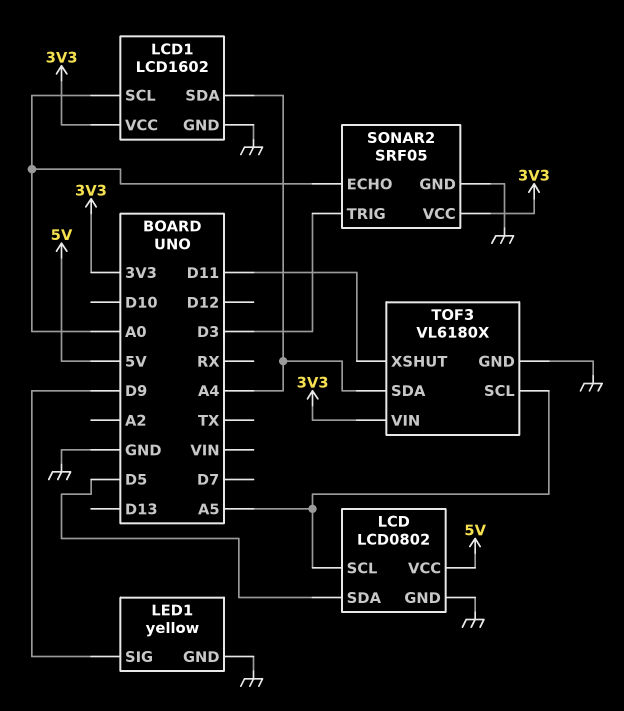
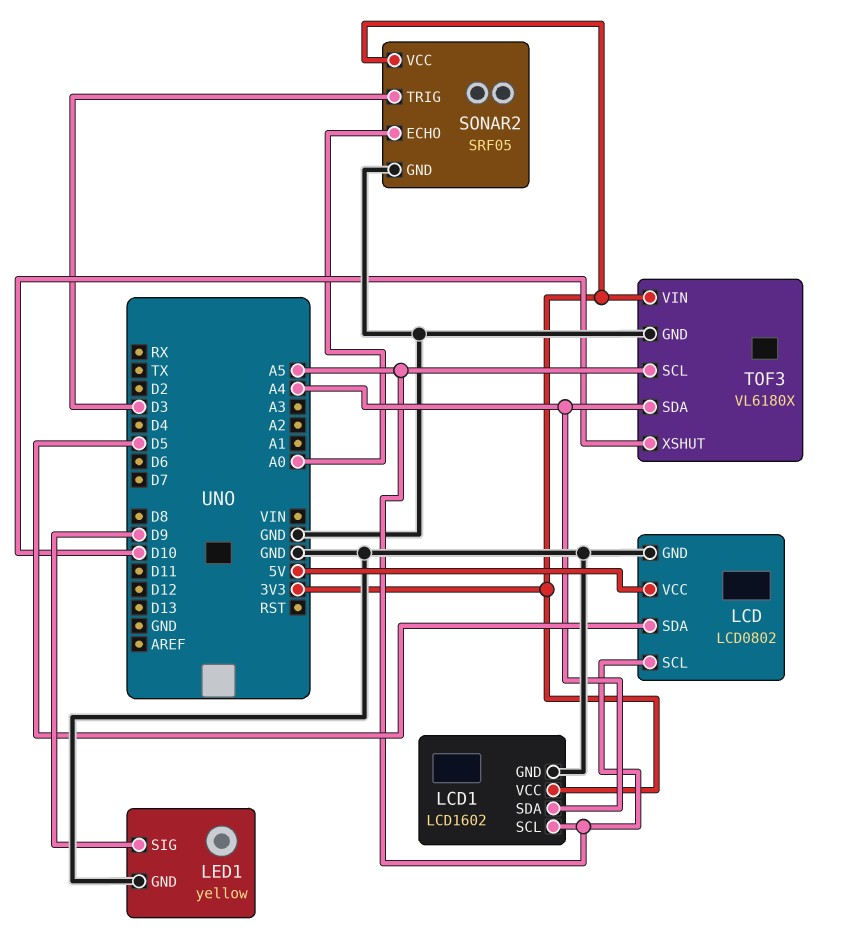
LCD1 pin SCL: A0 -> A5
TOF3 pin XSHUT: D11 -> D10

